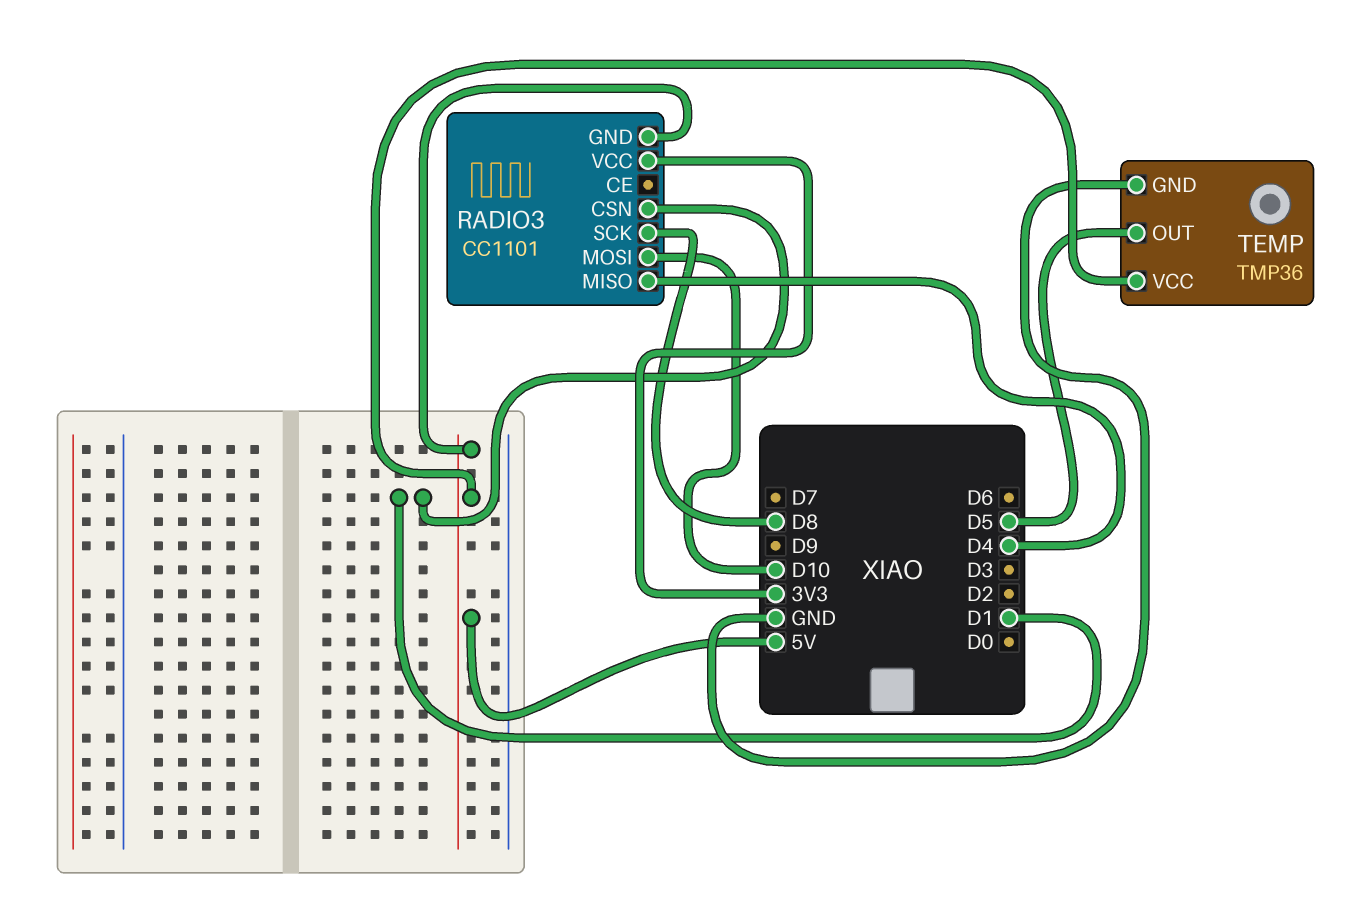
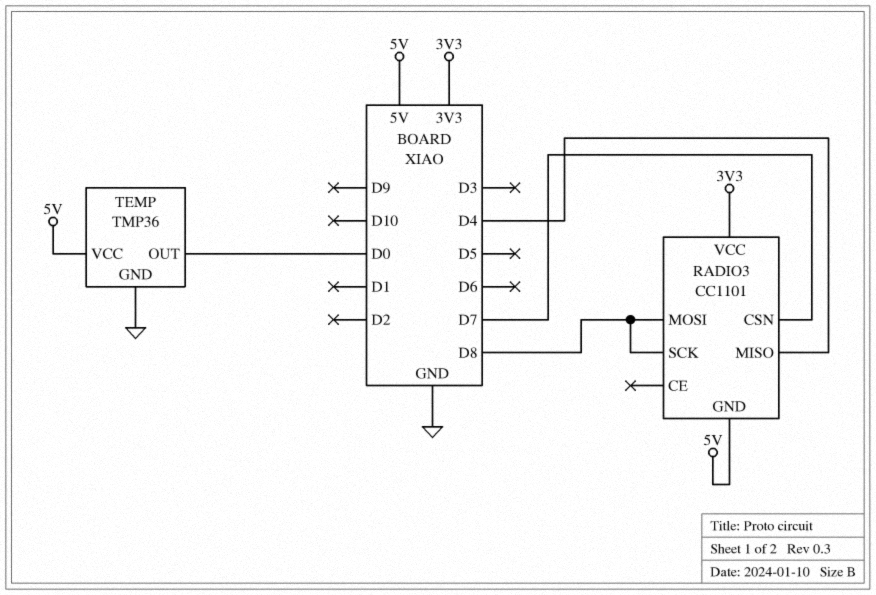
RADIO3 pin CSN: D1 -> D7
RADIO3 pin MOSI: D10 -> D8
TEMP pin OUT: D5 -> D0

